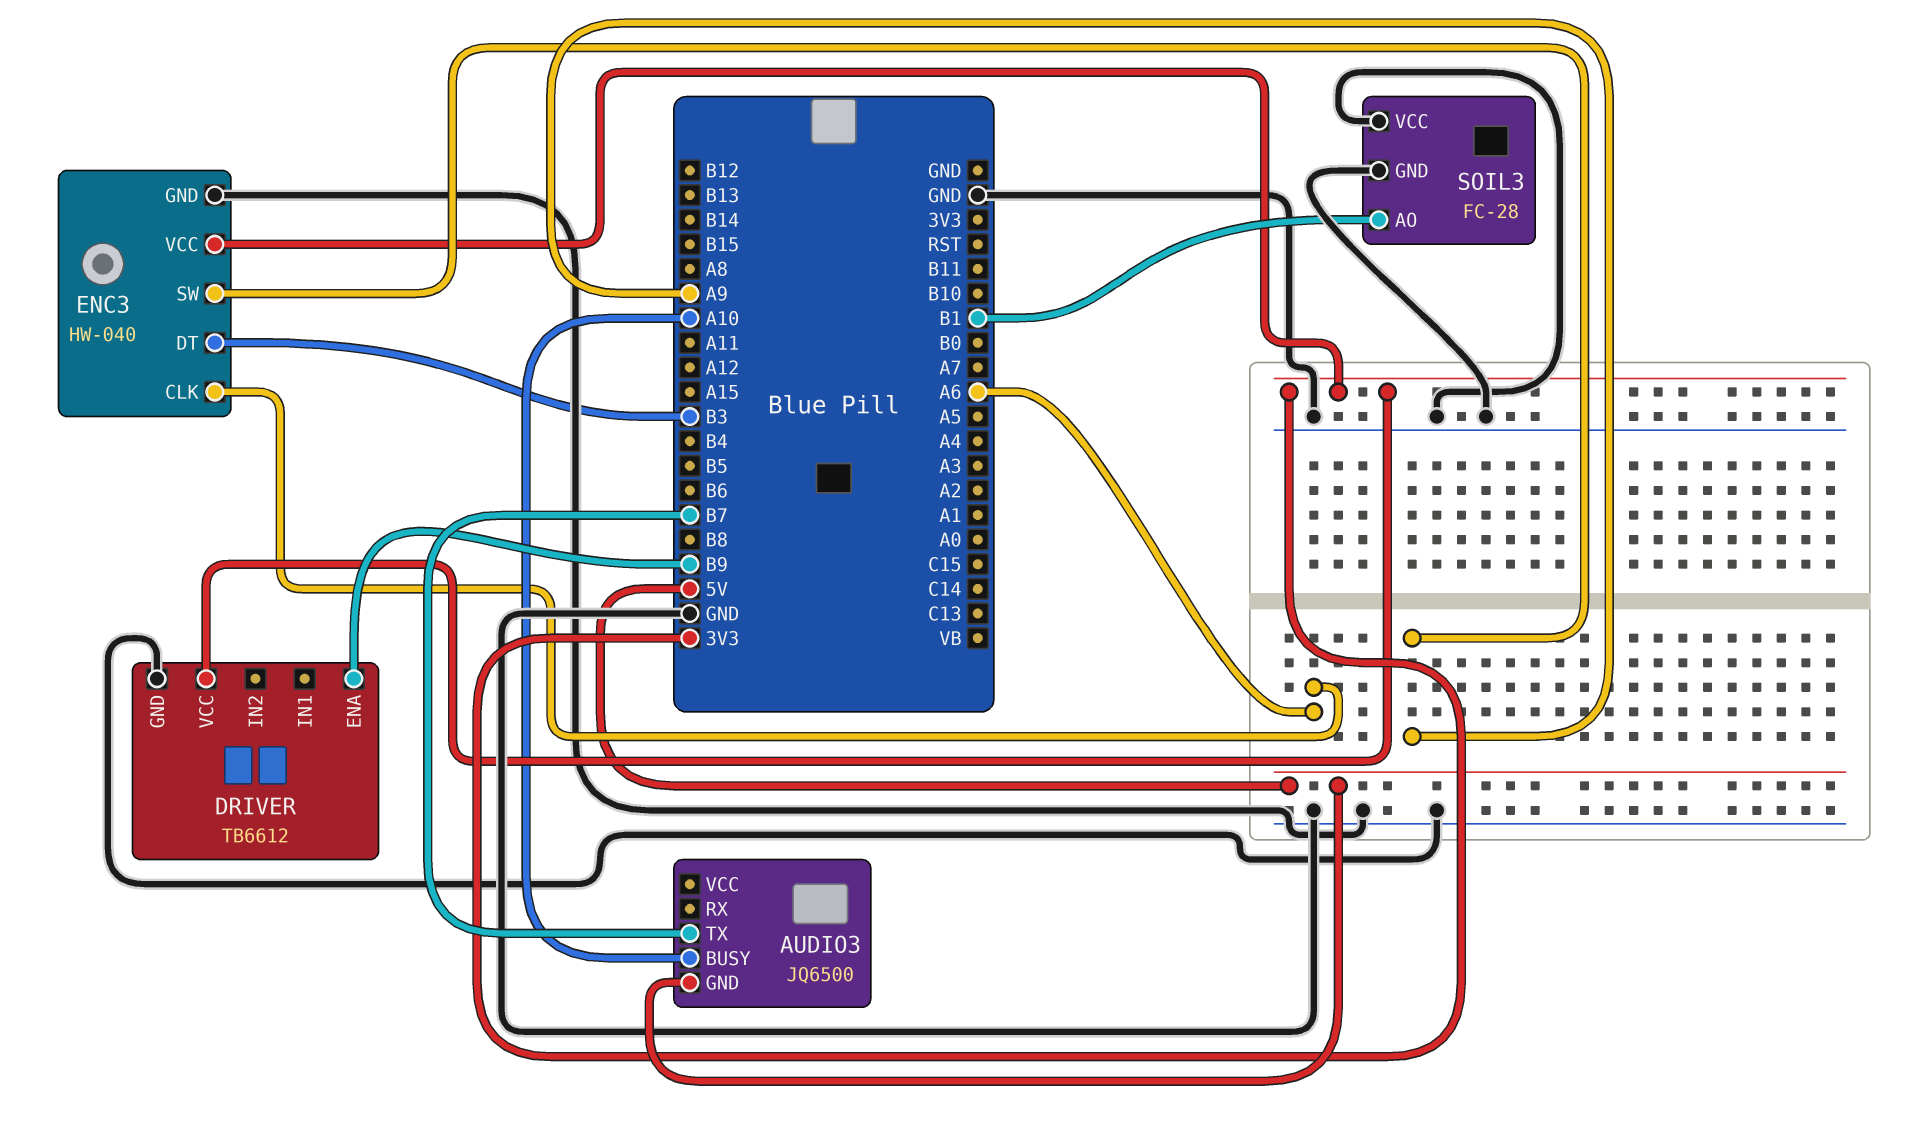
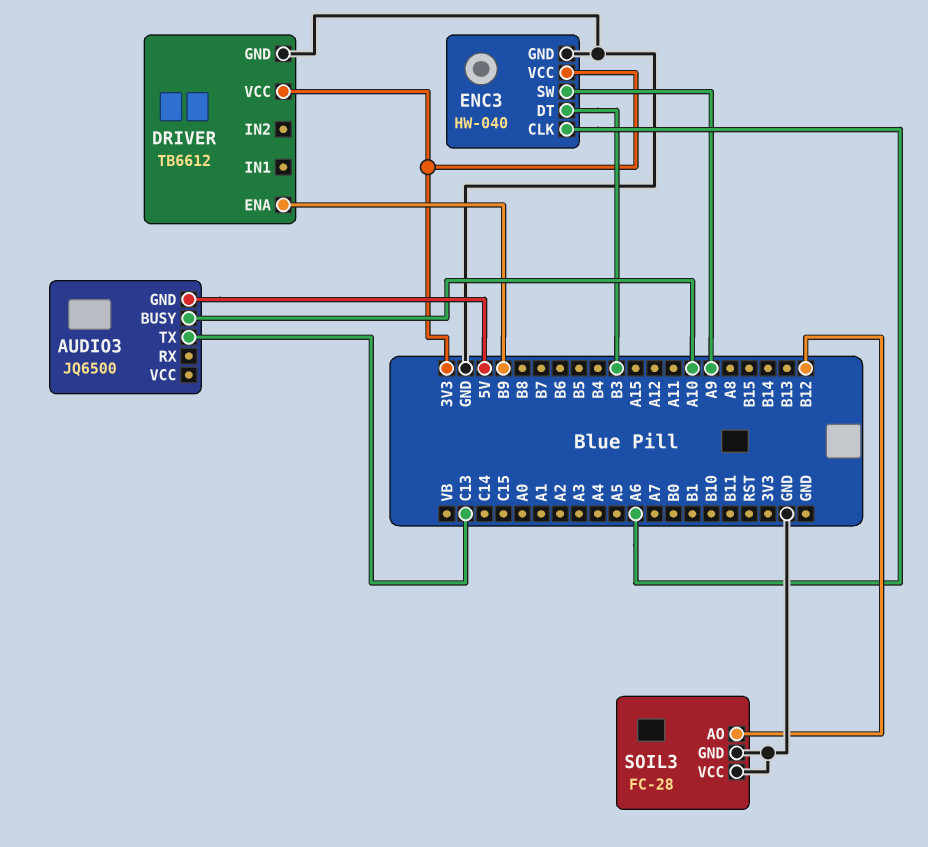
AUDIO3 pin TX: B7 -> C13
SOIL3 pin AO: B1 -> B12

